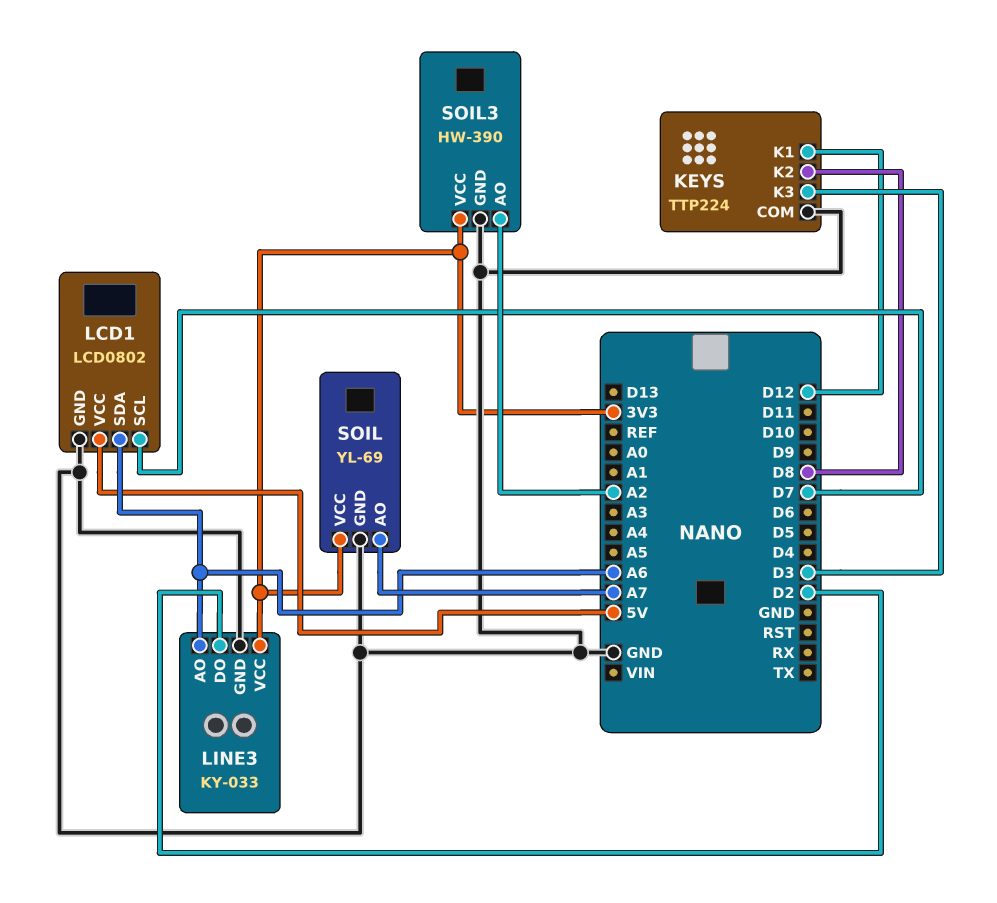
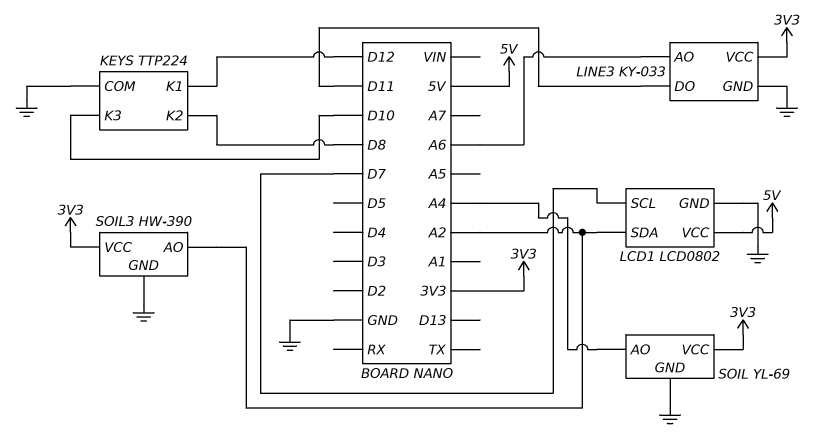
KEYS pin K3: D3 -> D10
LCD1 pin SDA: A6 -> A2
LINE3 pin DO: D2 -> D11
SOIL pin AO: A7 -> A4

